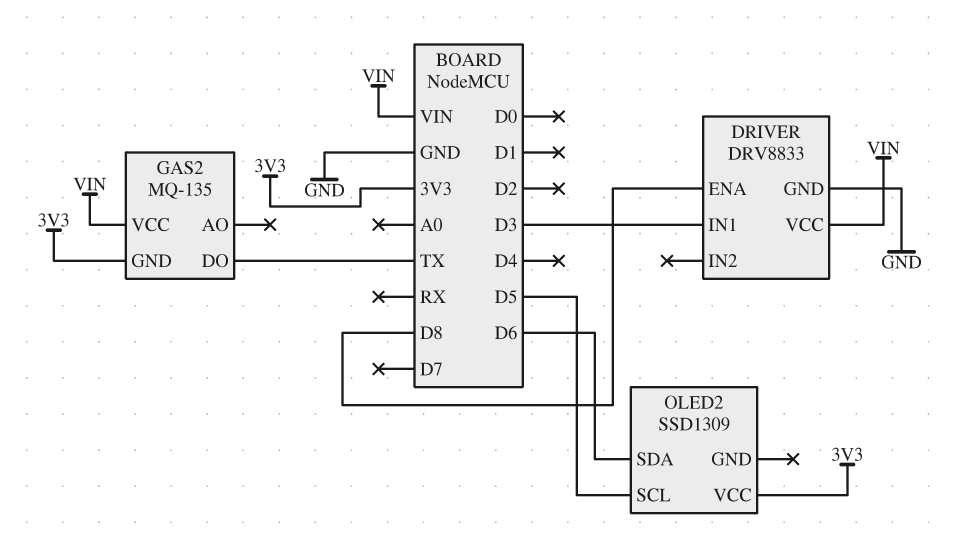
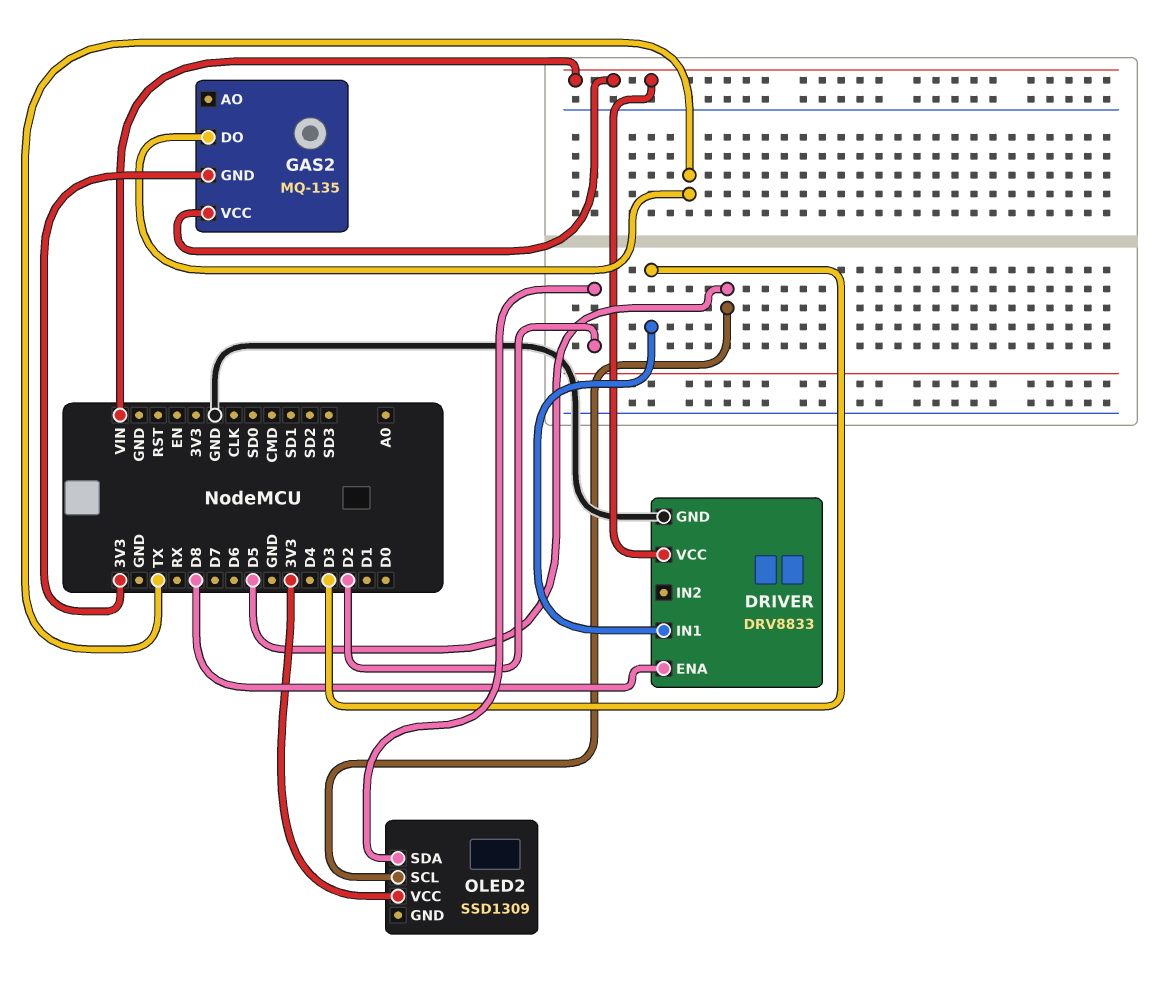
OLED2 pin SDA: D6 -> D2

